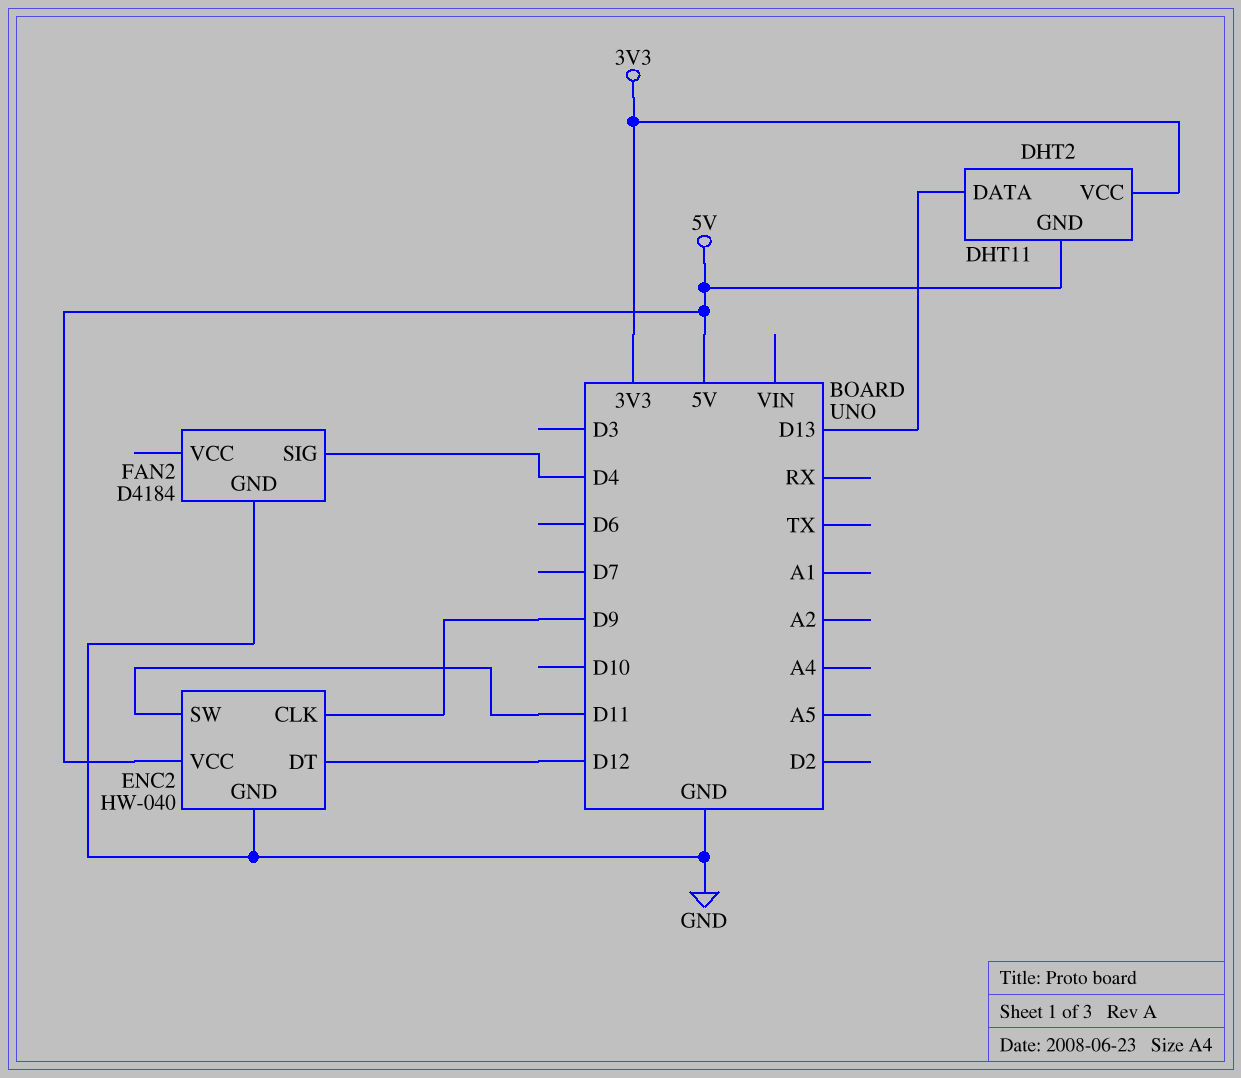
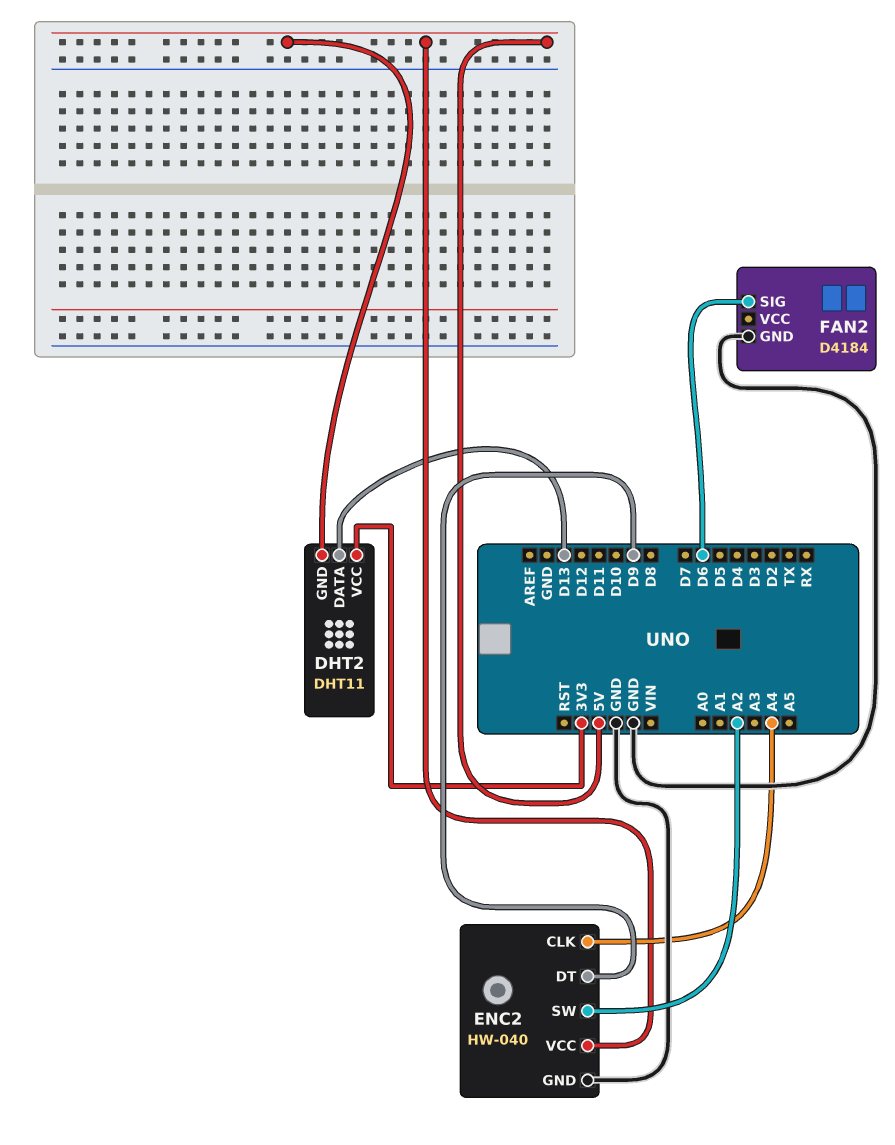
ENC2 pin CLK: D9 -> A4
ENC2 pin DT: D12 -> D9
ENC2 pin SW: D11 -> A2
FAN2 pin SIG: D4 -> D6

